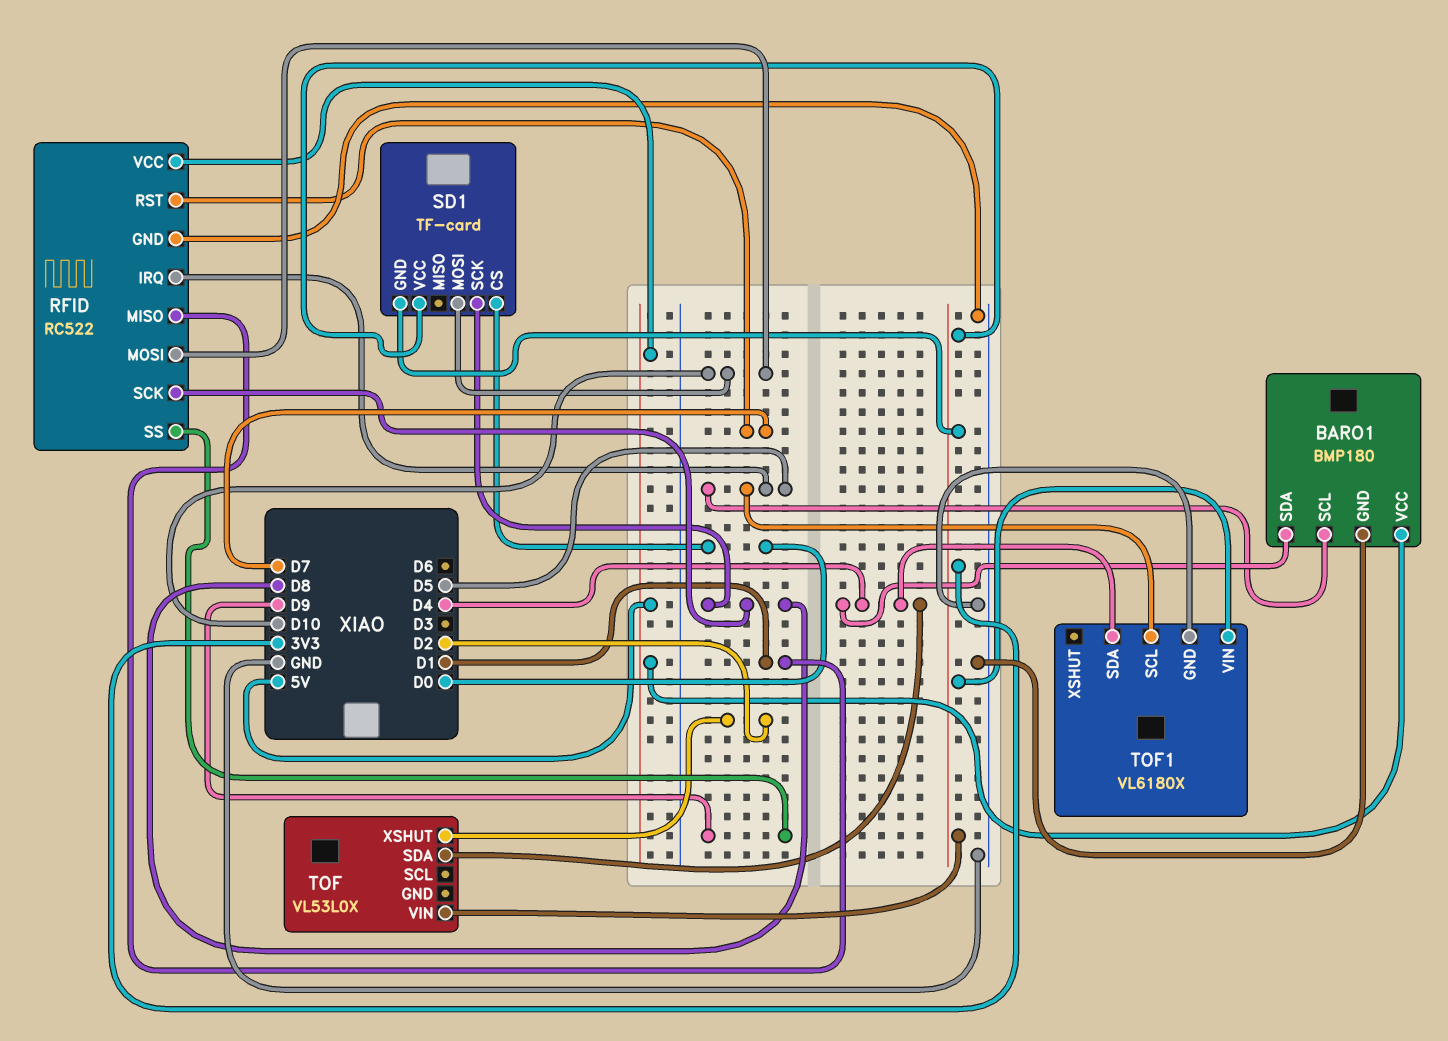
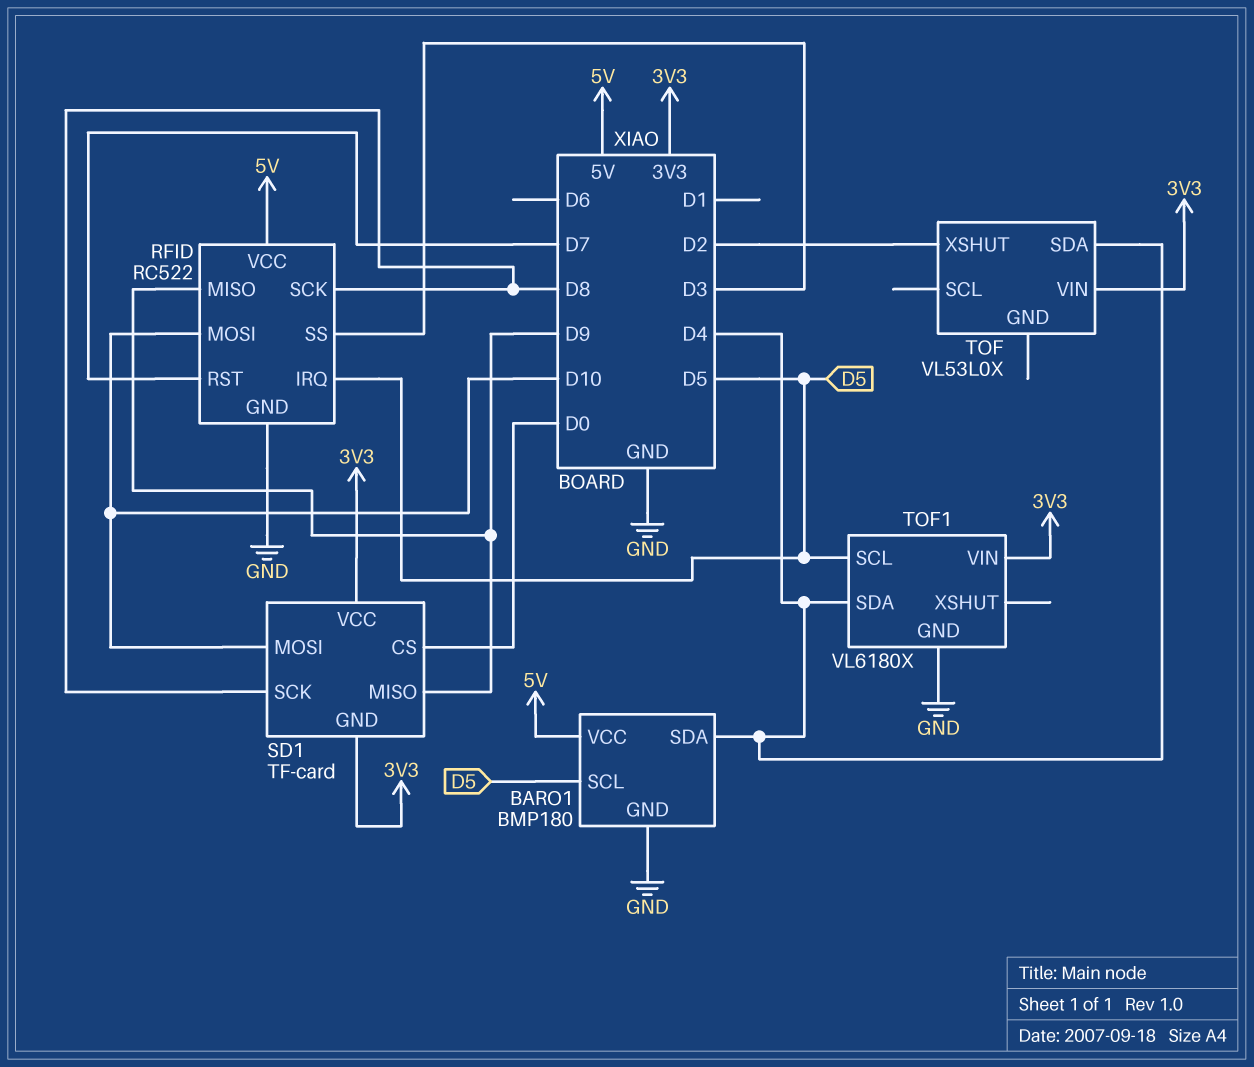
RFID pin MISO: D1 -> D9
RFID pin SS: D9 -> D3
SD1 pin MISO: none -> D9

